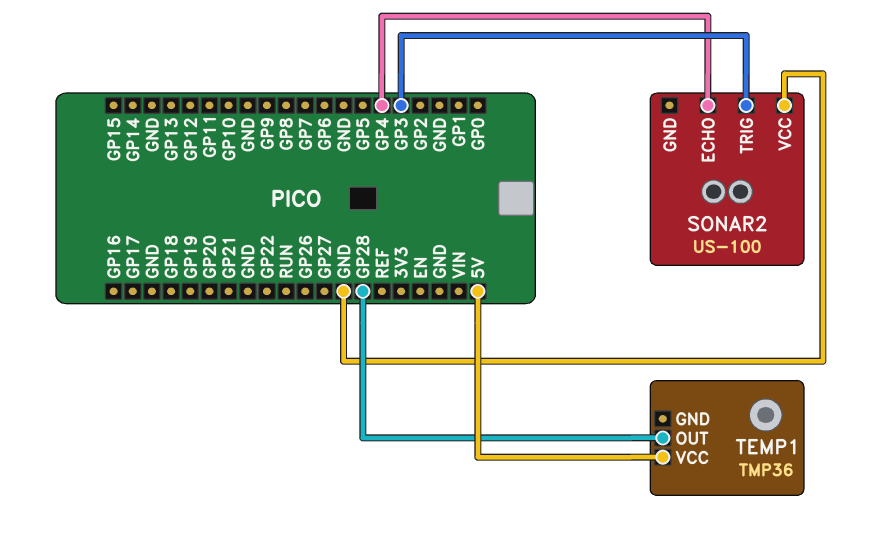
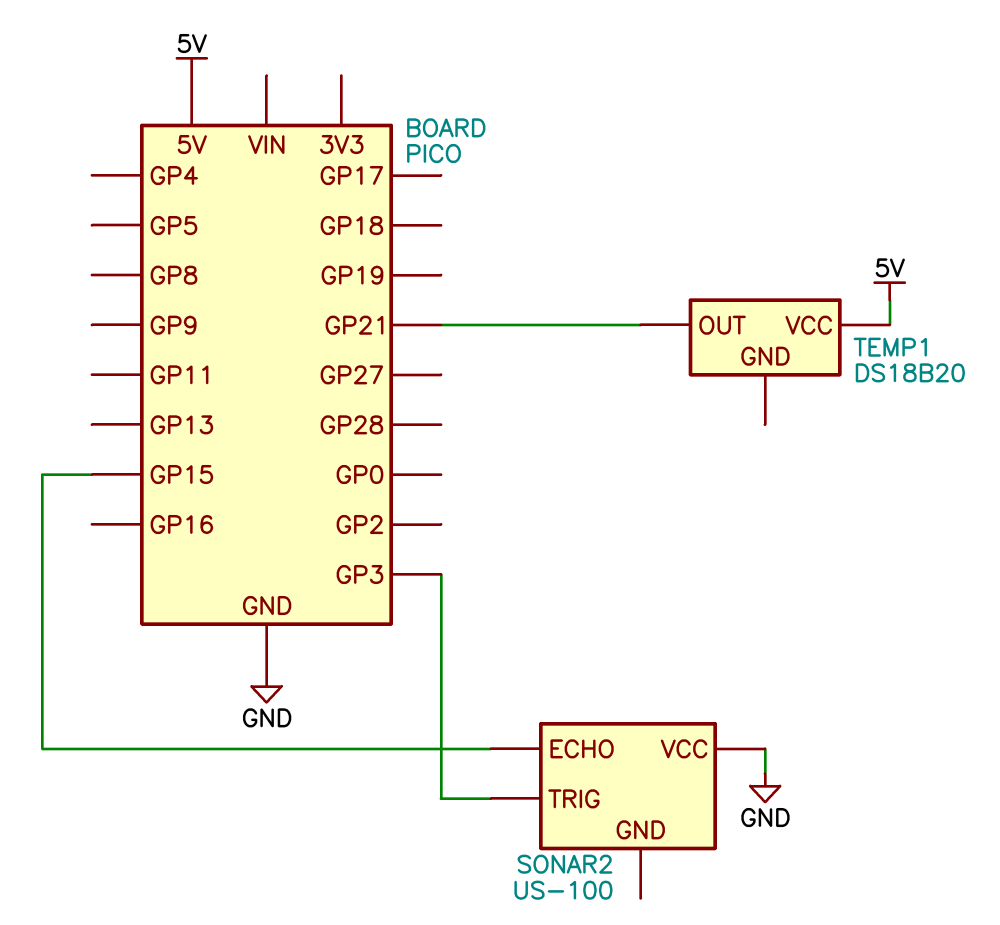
SONAR2 pin ECHO: GP4 -> GP15
TEMP1: TMP36 -> DS18B20
TEMP1 pin OUT: GP28 -> GP21

